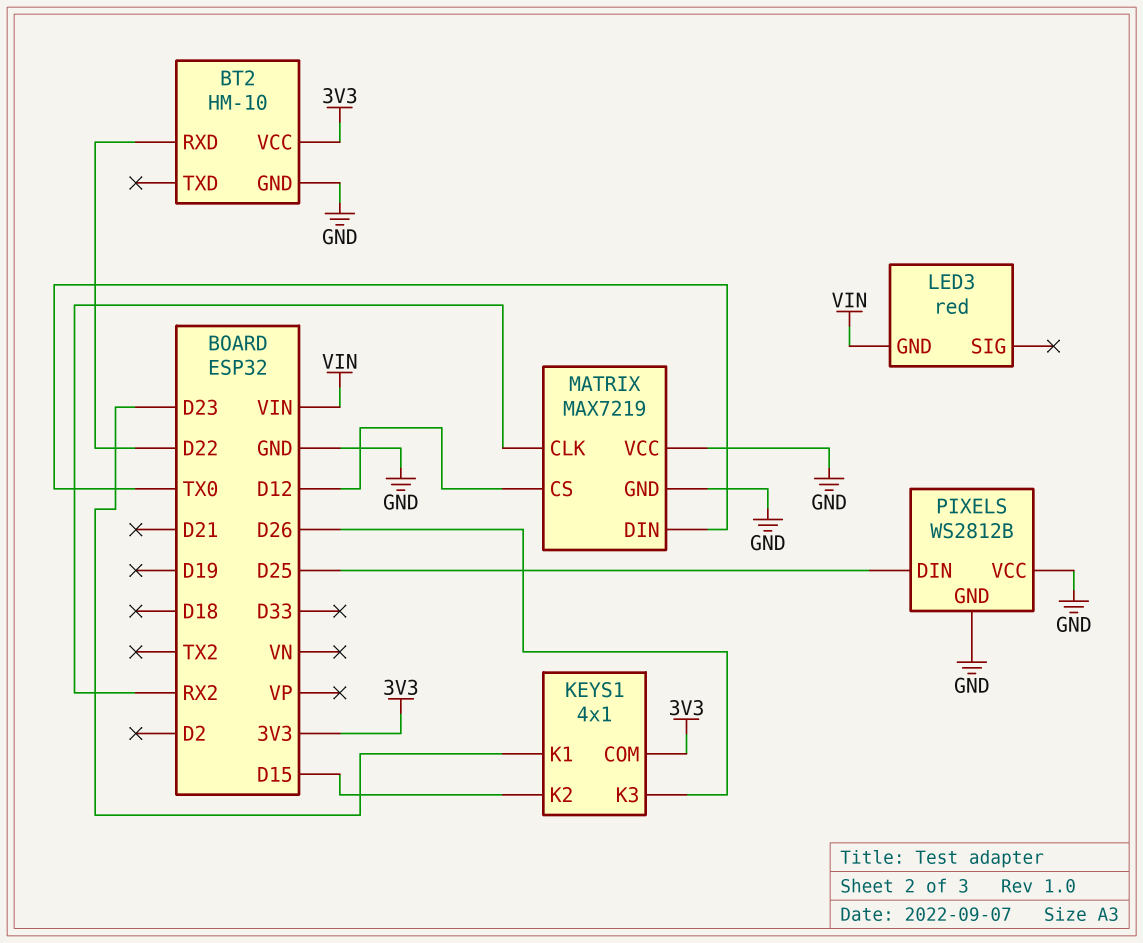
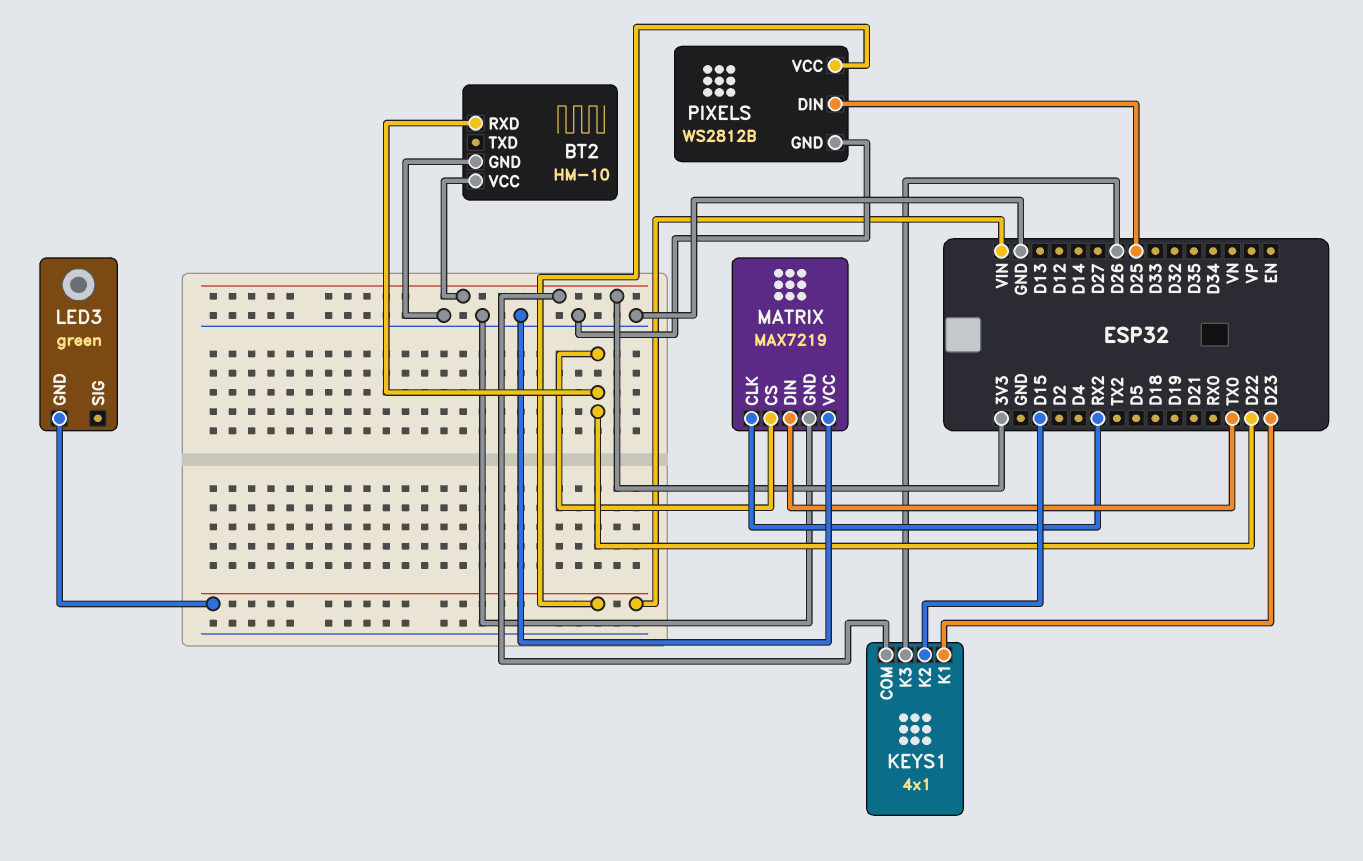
LED3: red -> green
MATRIX pin CS: D12 -> D22
PIXELS pin VCC: GND -> VIN

